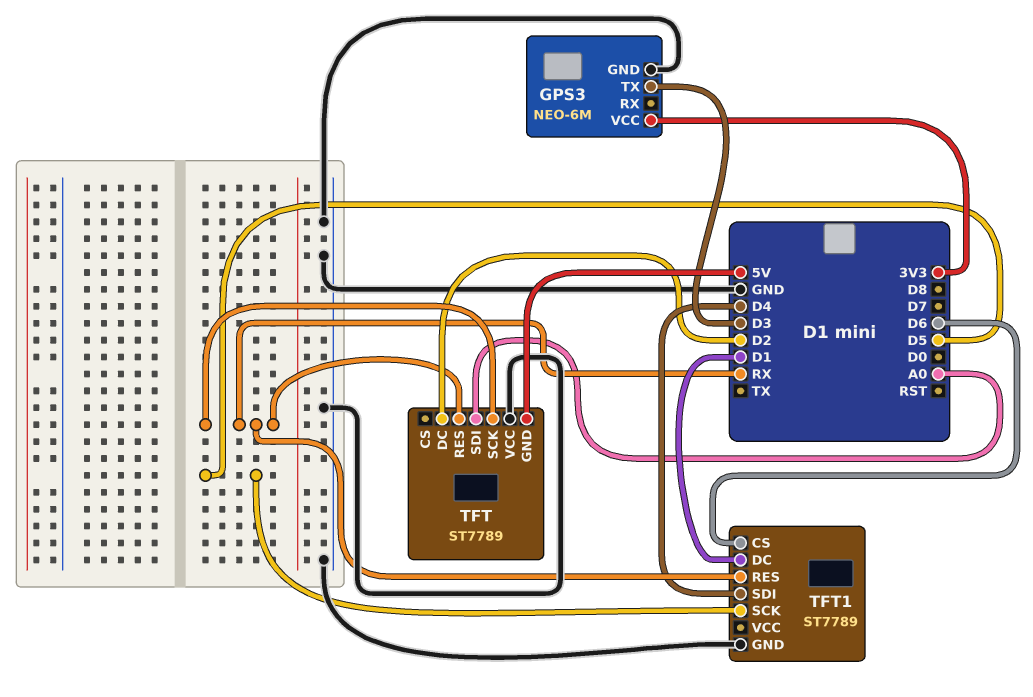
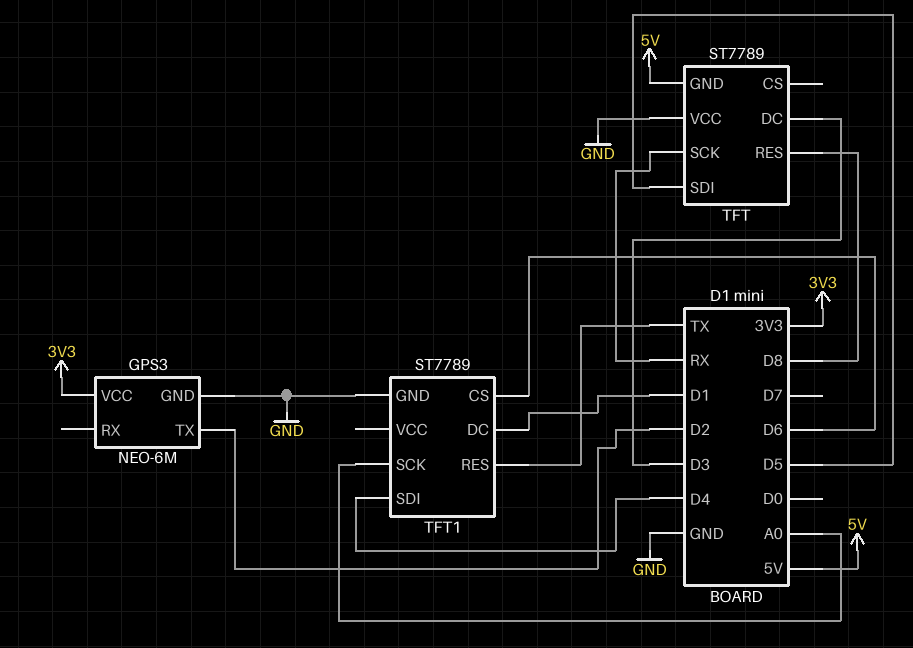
GPS3 pin TX: D3 -> D2
TFT pin DC: D2 -> D3
TFT pin RES: RX -> D8
TFT pin SDI: A0 -> D5
TFT1 pin RES: RX -> TX
TFT1 pin SCK: D5 -> A0

